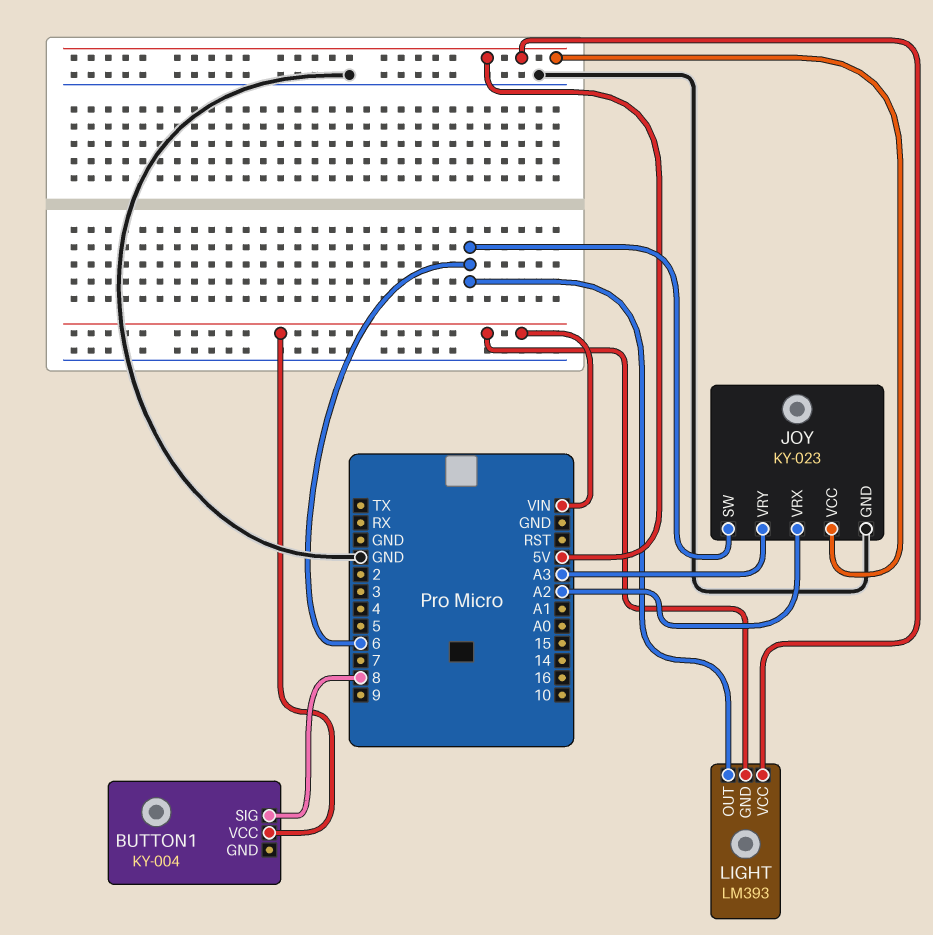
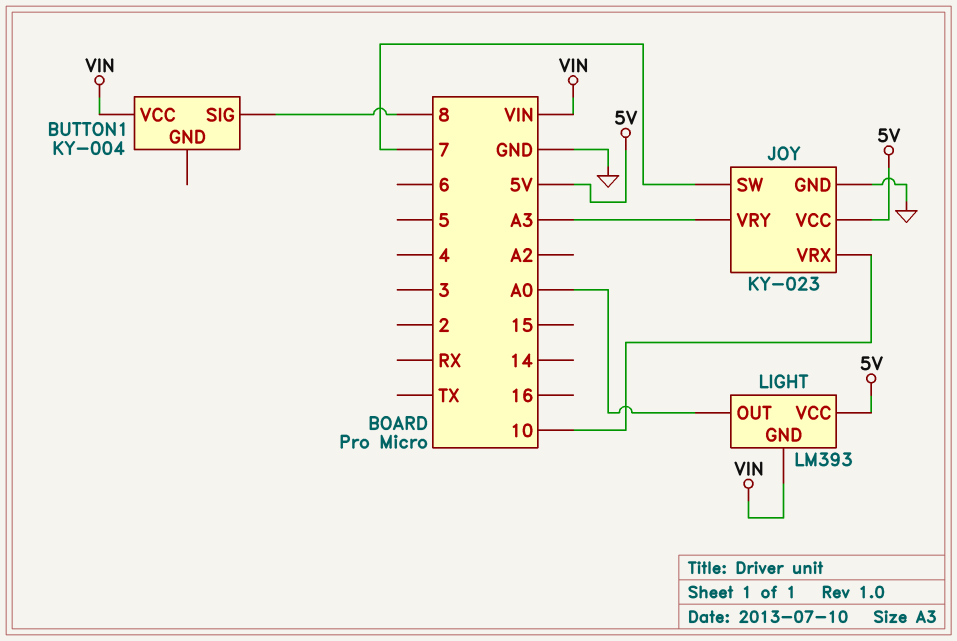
JOY pin SW: 6 -> 7
JOY pin VRX: A2 -> 10
LIGHT pin OUT: 6 -> A0

